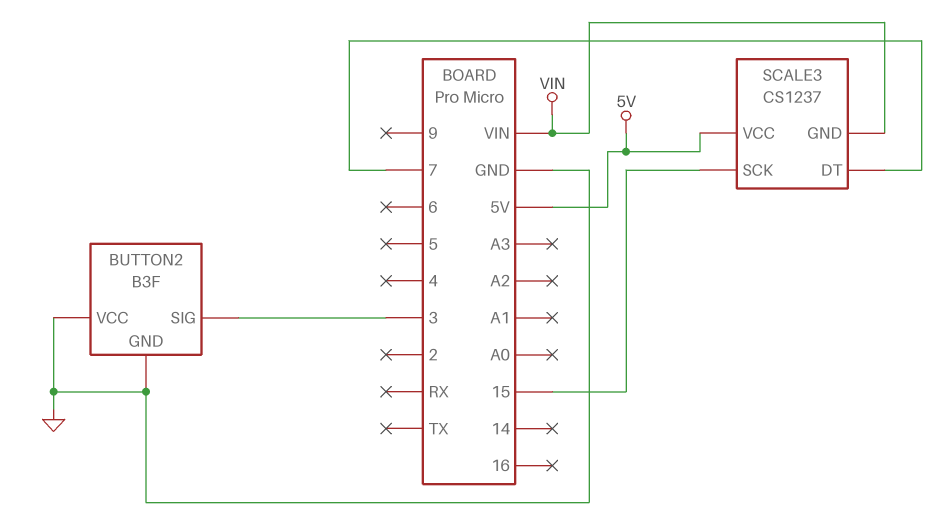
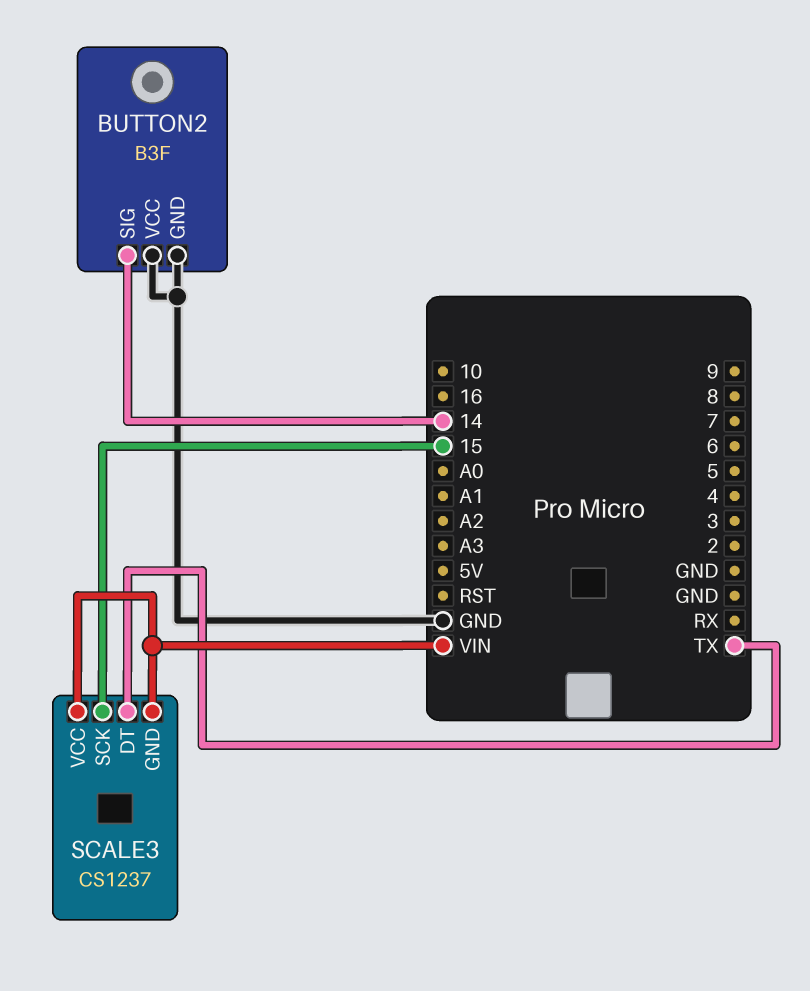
BUTTON2 pin SIG: 3 -> 14
SCALE3 pin DT: 7 -> TX
SCALE3 pin VCC: 5V -> VIN

